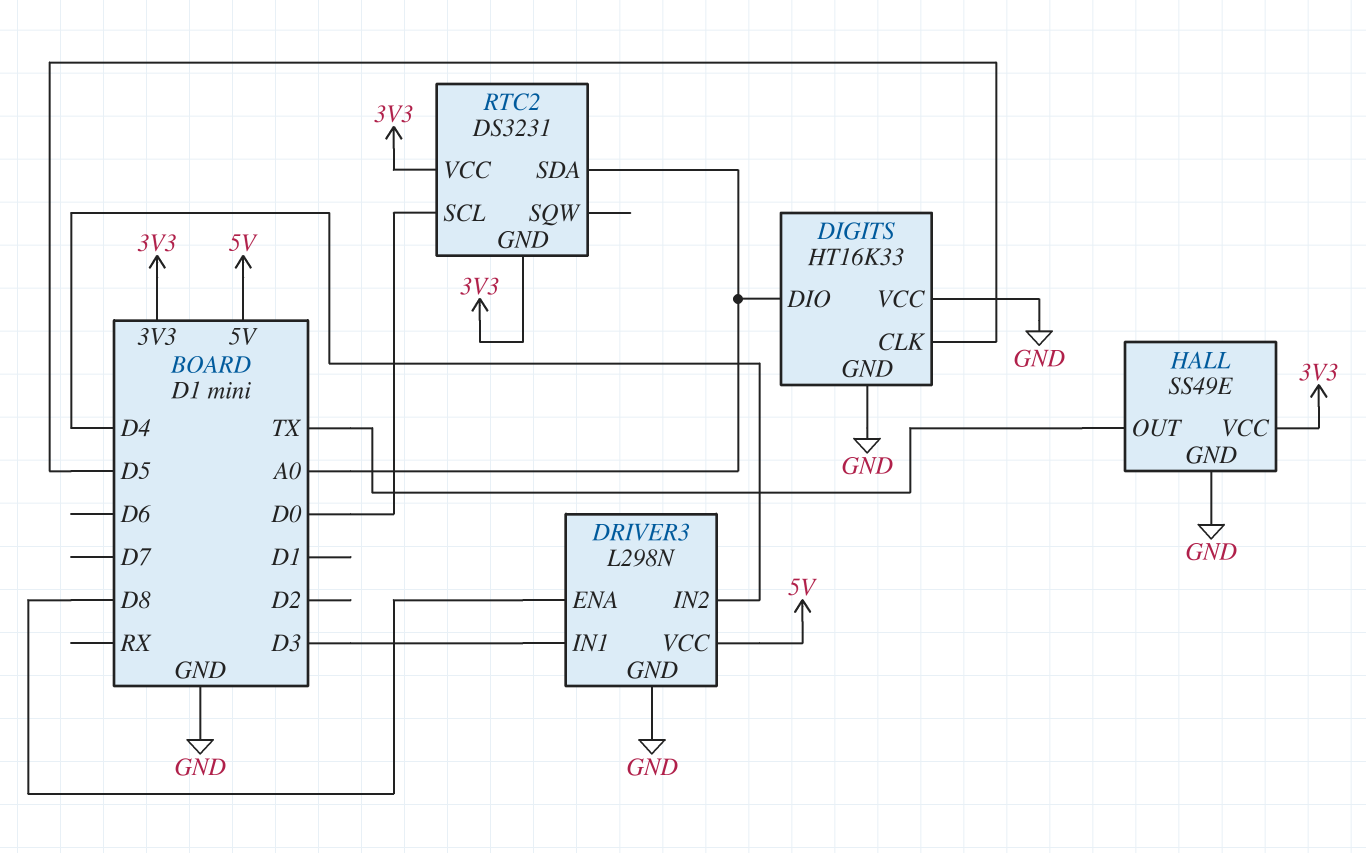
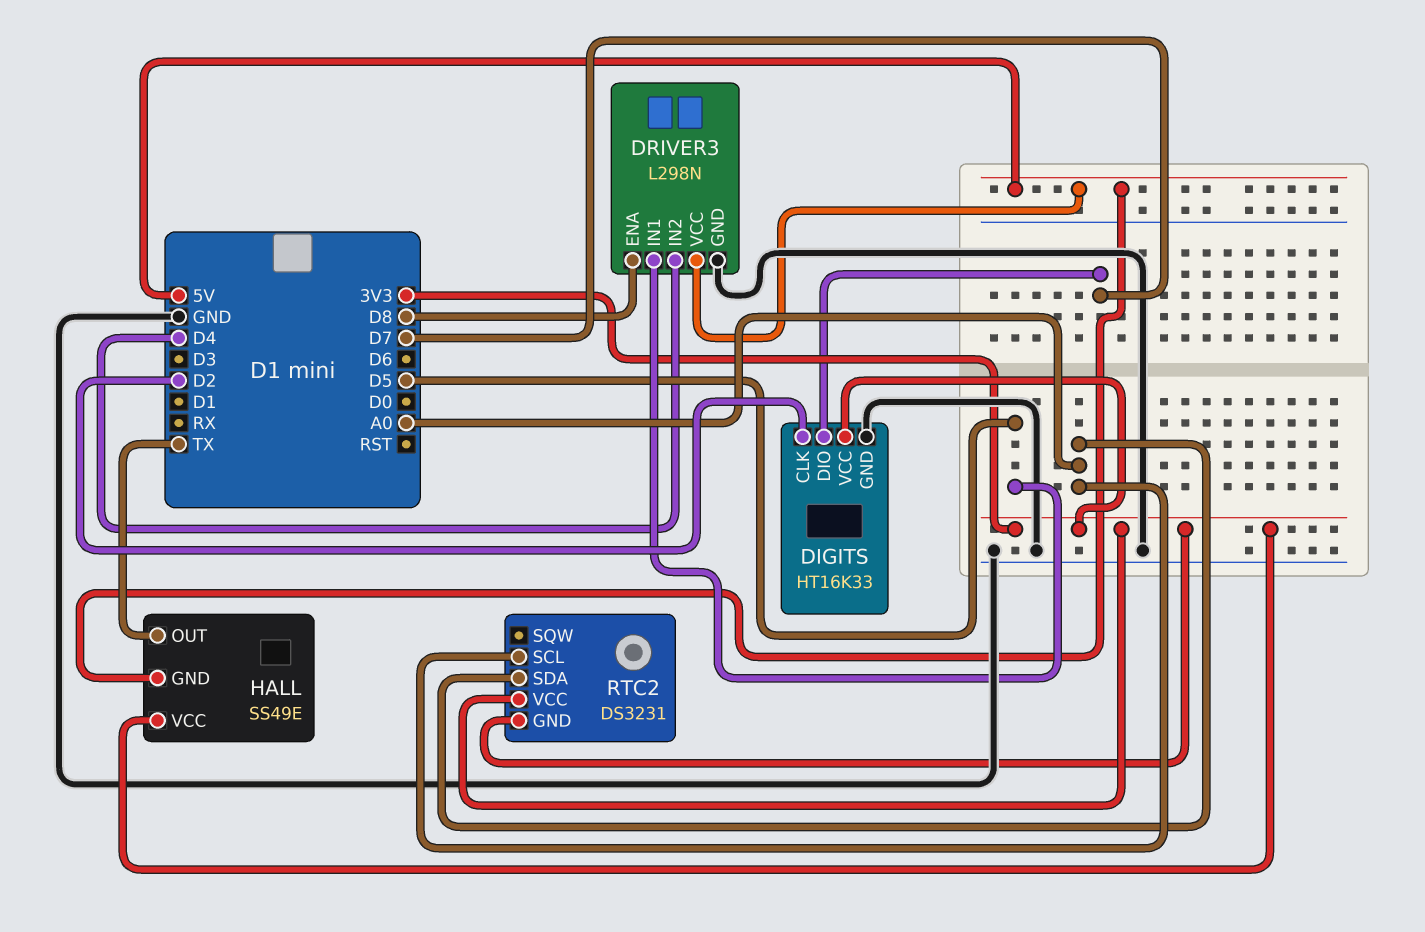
DIGITS pin CLK: D5 -> D2
DIGITS pin DIO: A0 -> D7
DIGITS pin VCC: GND -> 3V3
DRIVER3 pin IN1: D3 -> D5
HALL pin GND: GND -> 5V
RTC2 pin SCL: D0 -> A0

